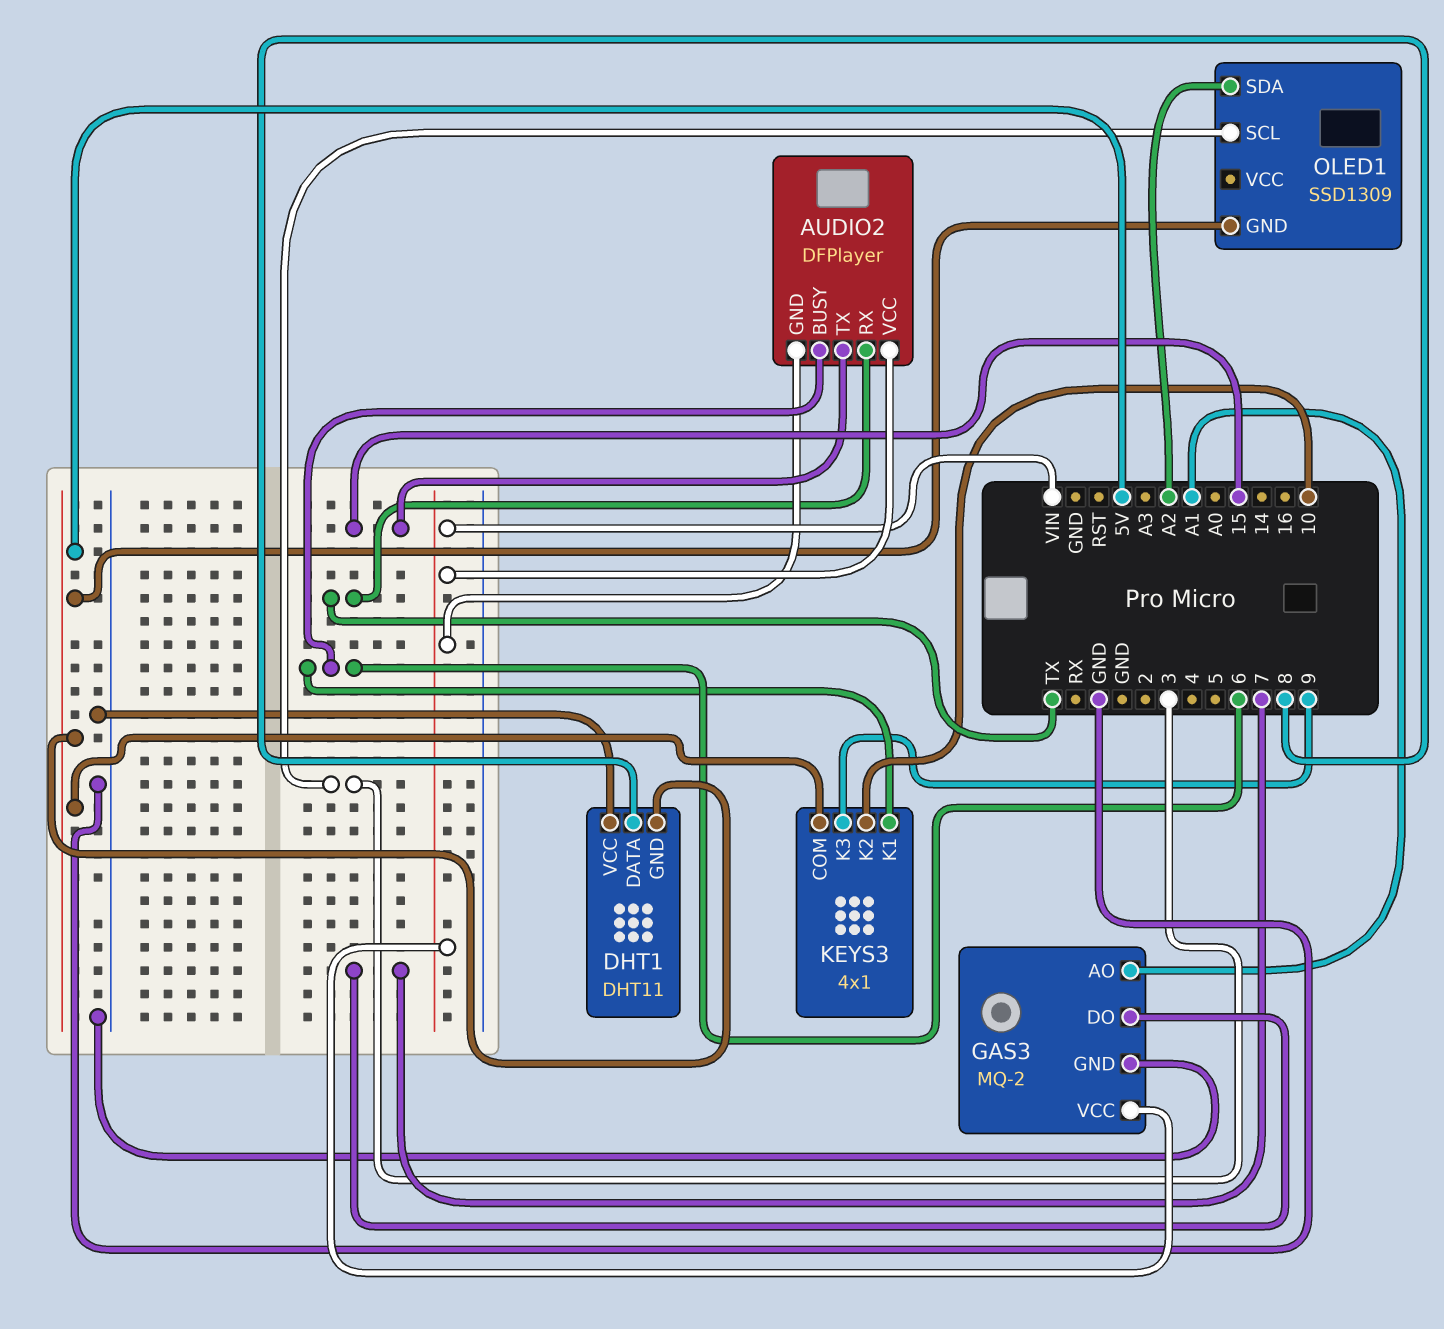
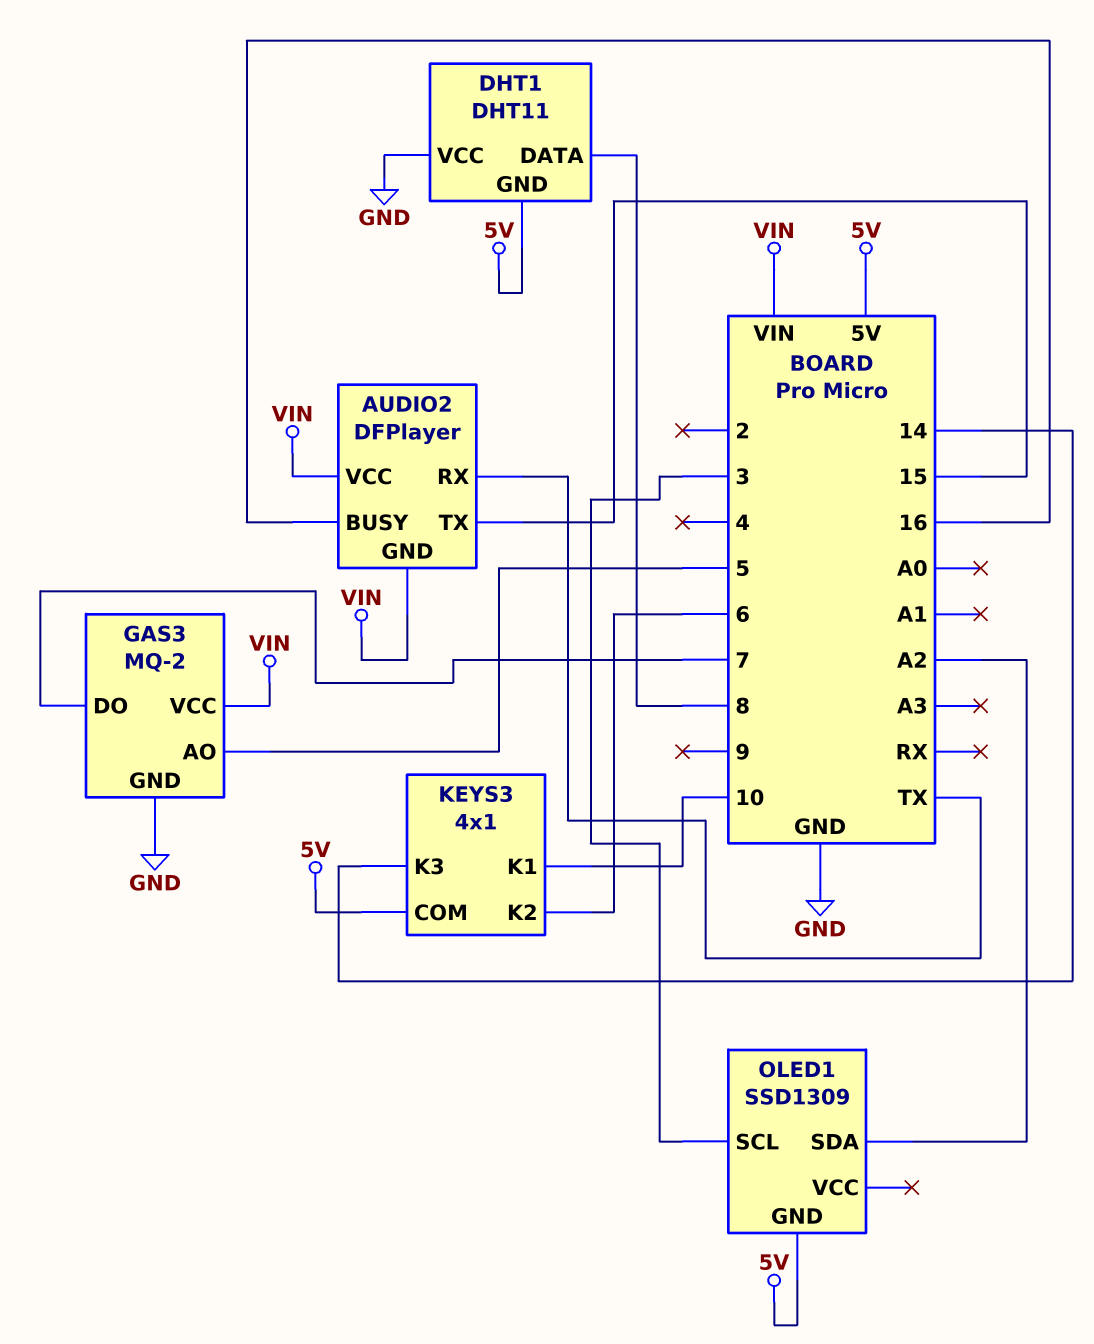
AUDIO2 pin BUSY: 6 -> 16
GAS3 pin AO: A1 -> 5
KEYS3 pin K1: 6 -> 10
KEYS3 pin K2: 10 -> 6
KEYS3 pin K3: 9 -> 14

